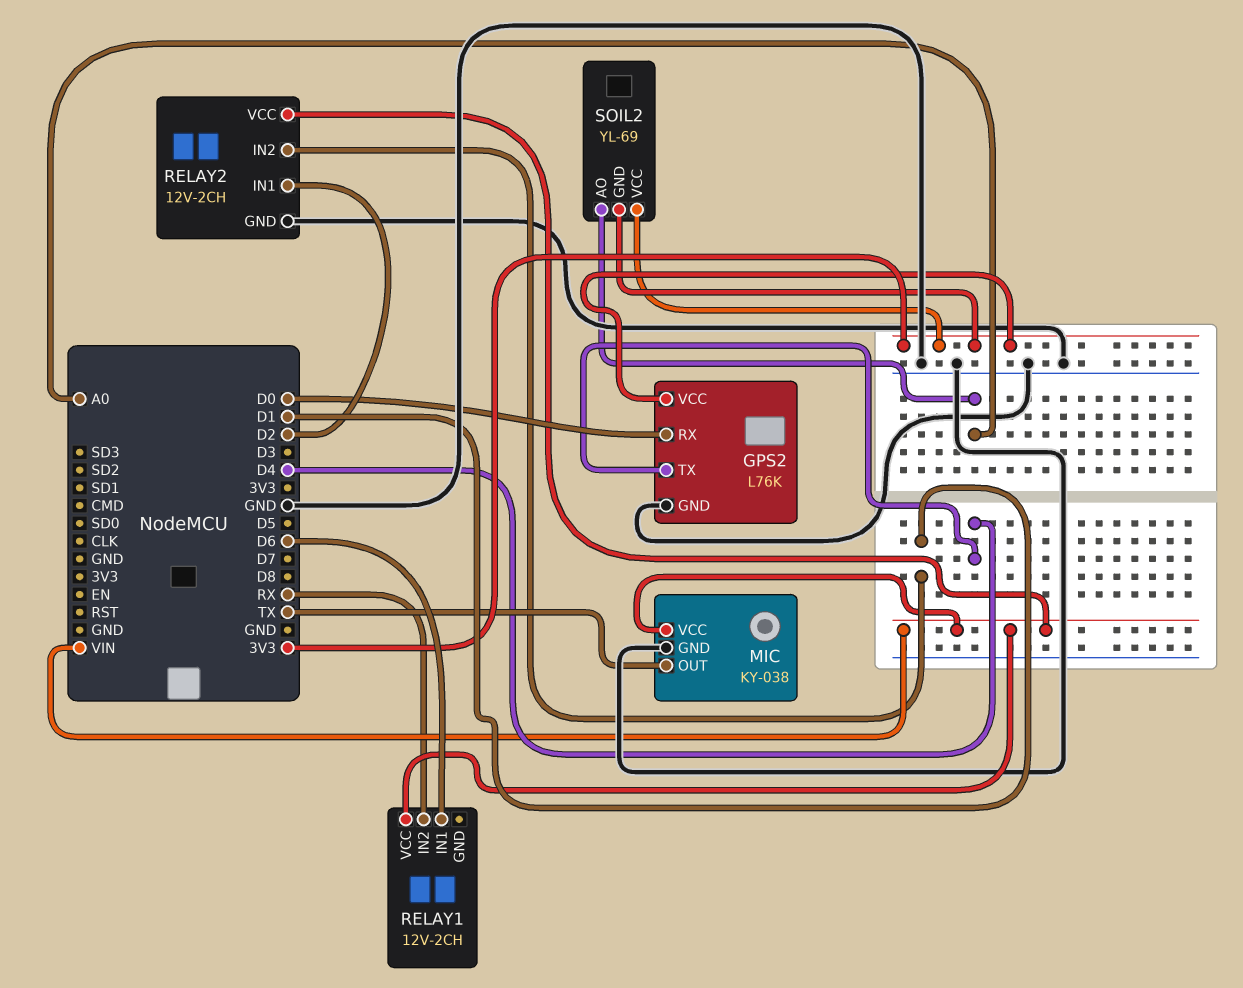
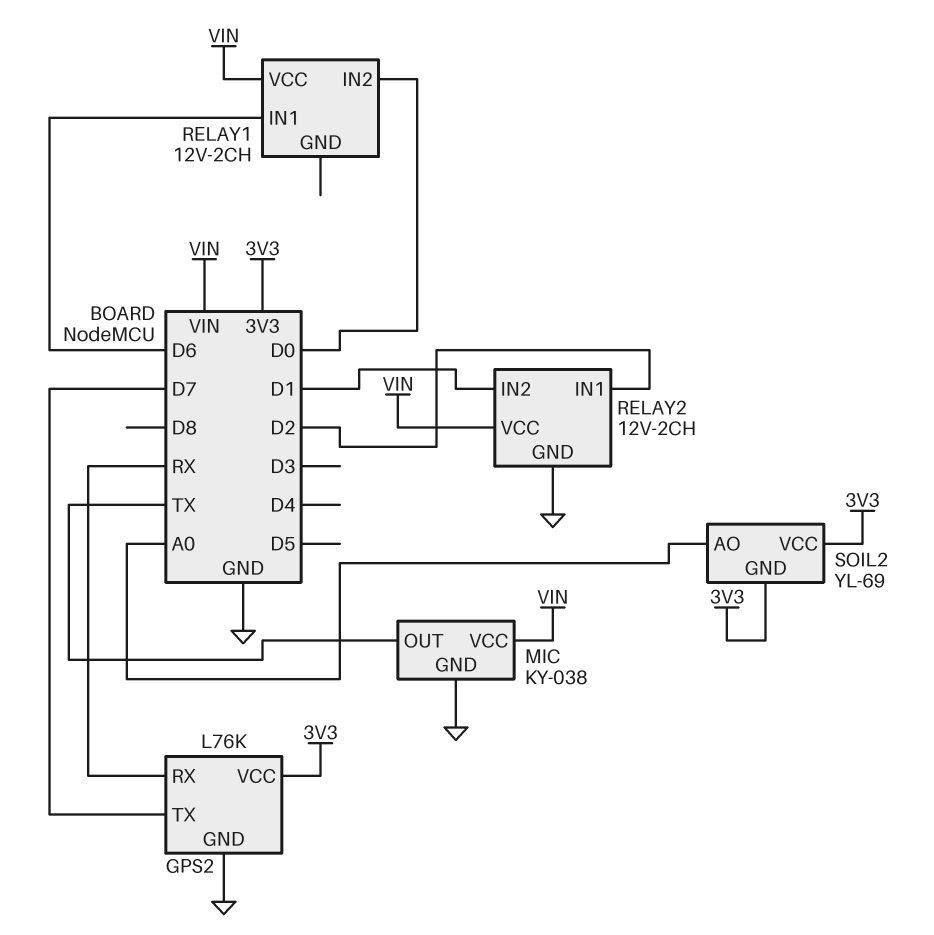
GPS2 pin RX: D0 -> RX
GPS2 pin TX: D4 -> D7
RELAY1 pin IN2: RX -> D0

